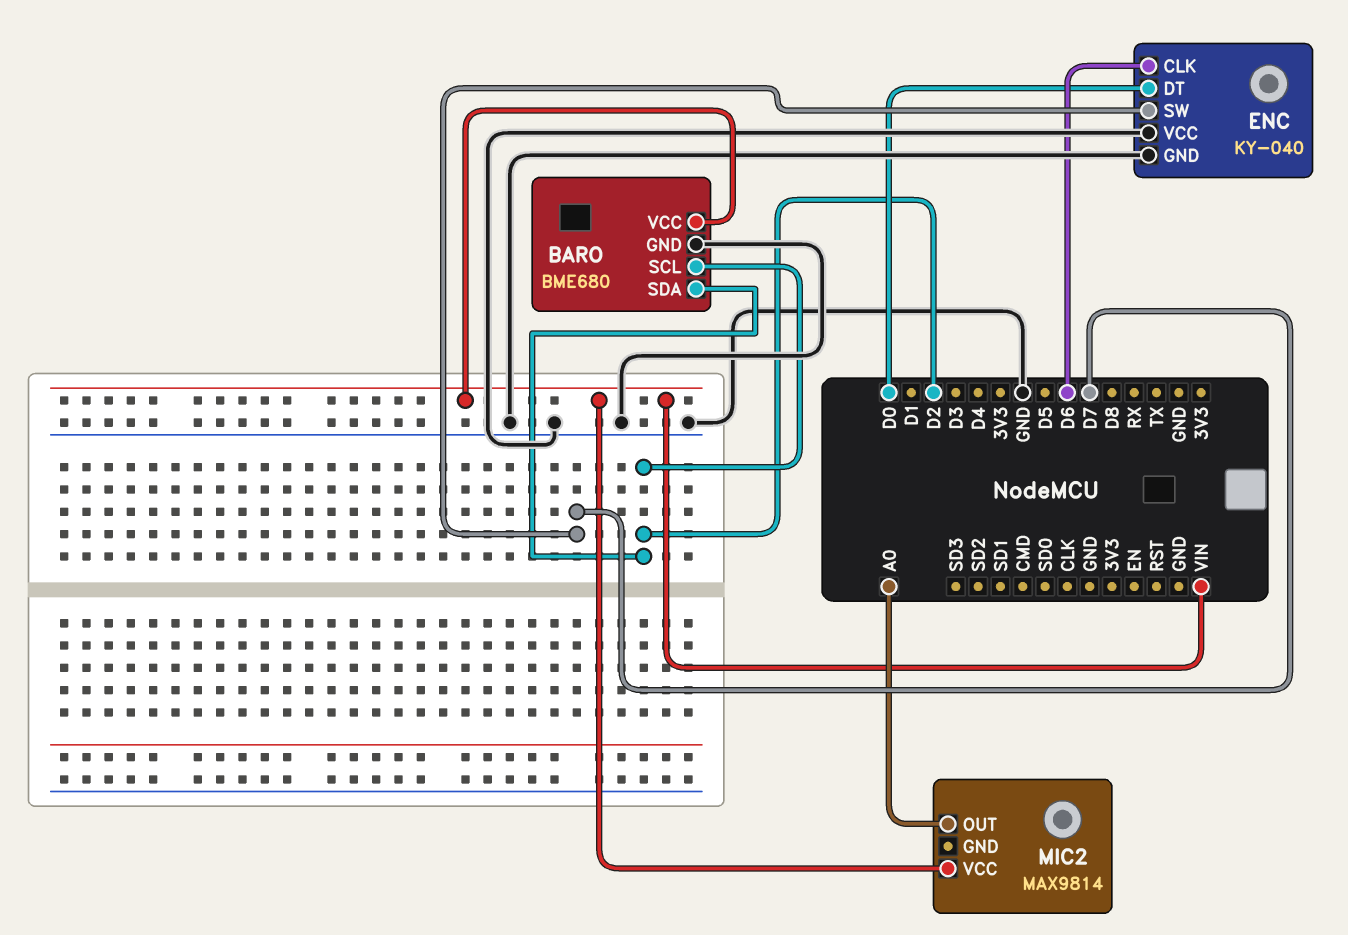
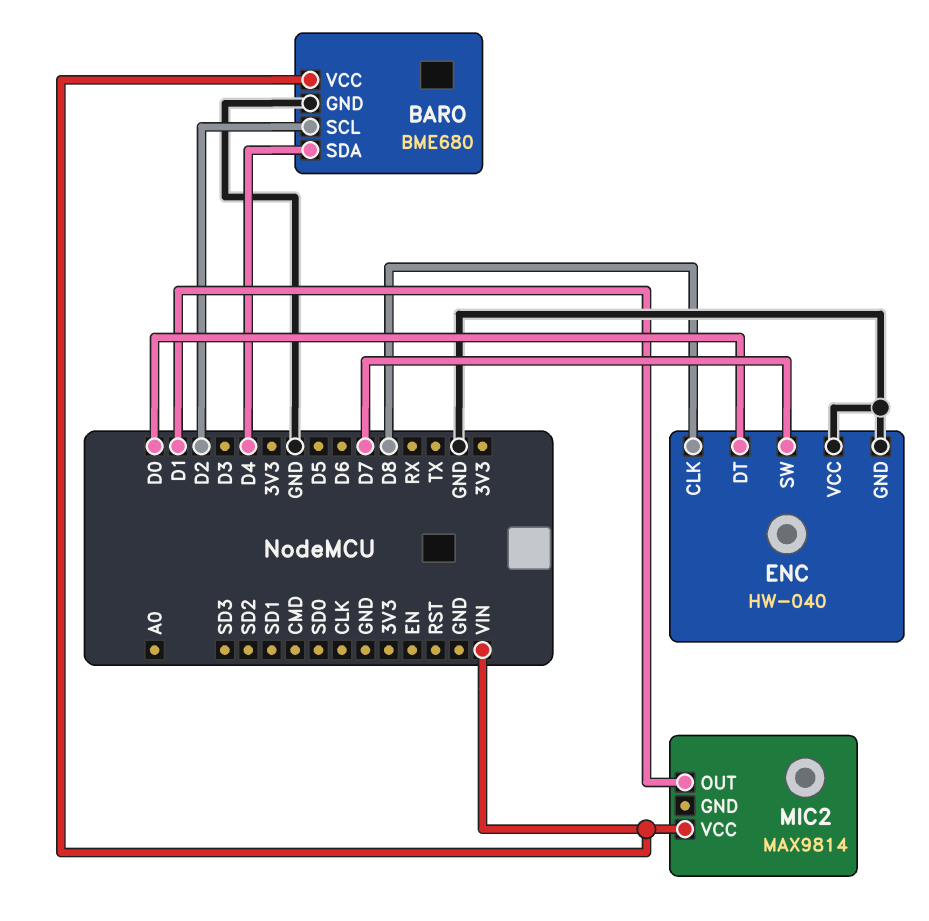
BARO pin SDA: D2 -> D4
ENC: KY-040 -> HW-040
ENC pin CLK: D6 -> D8
MIC2 pin OUT: A0 -> D1

